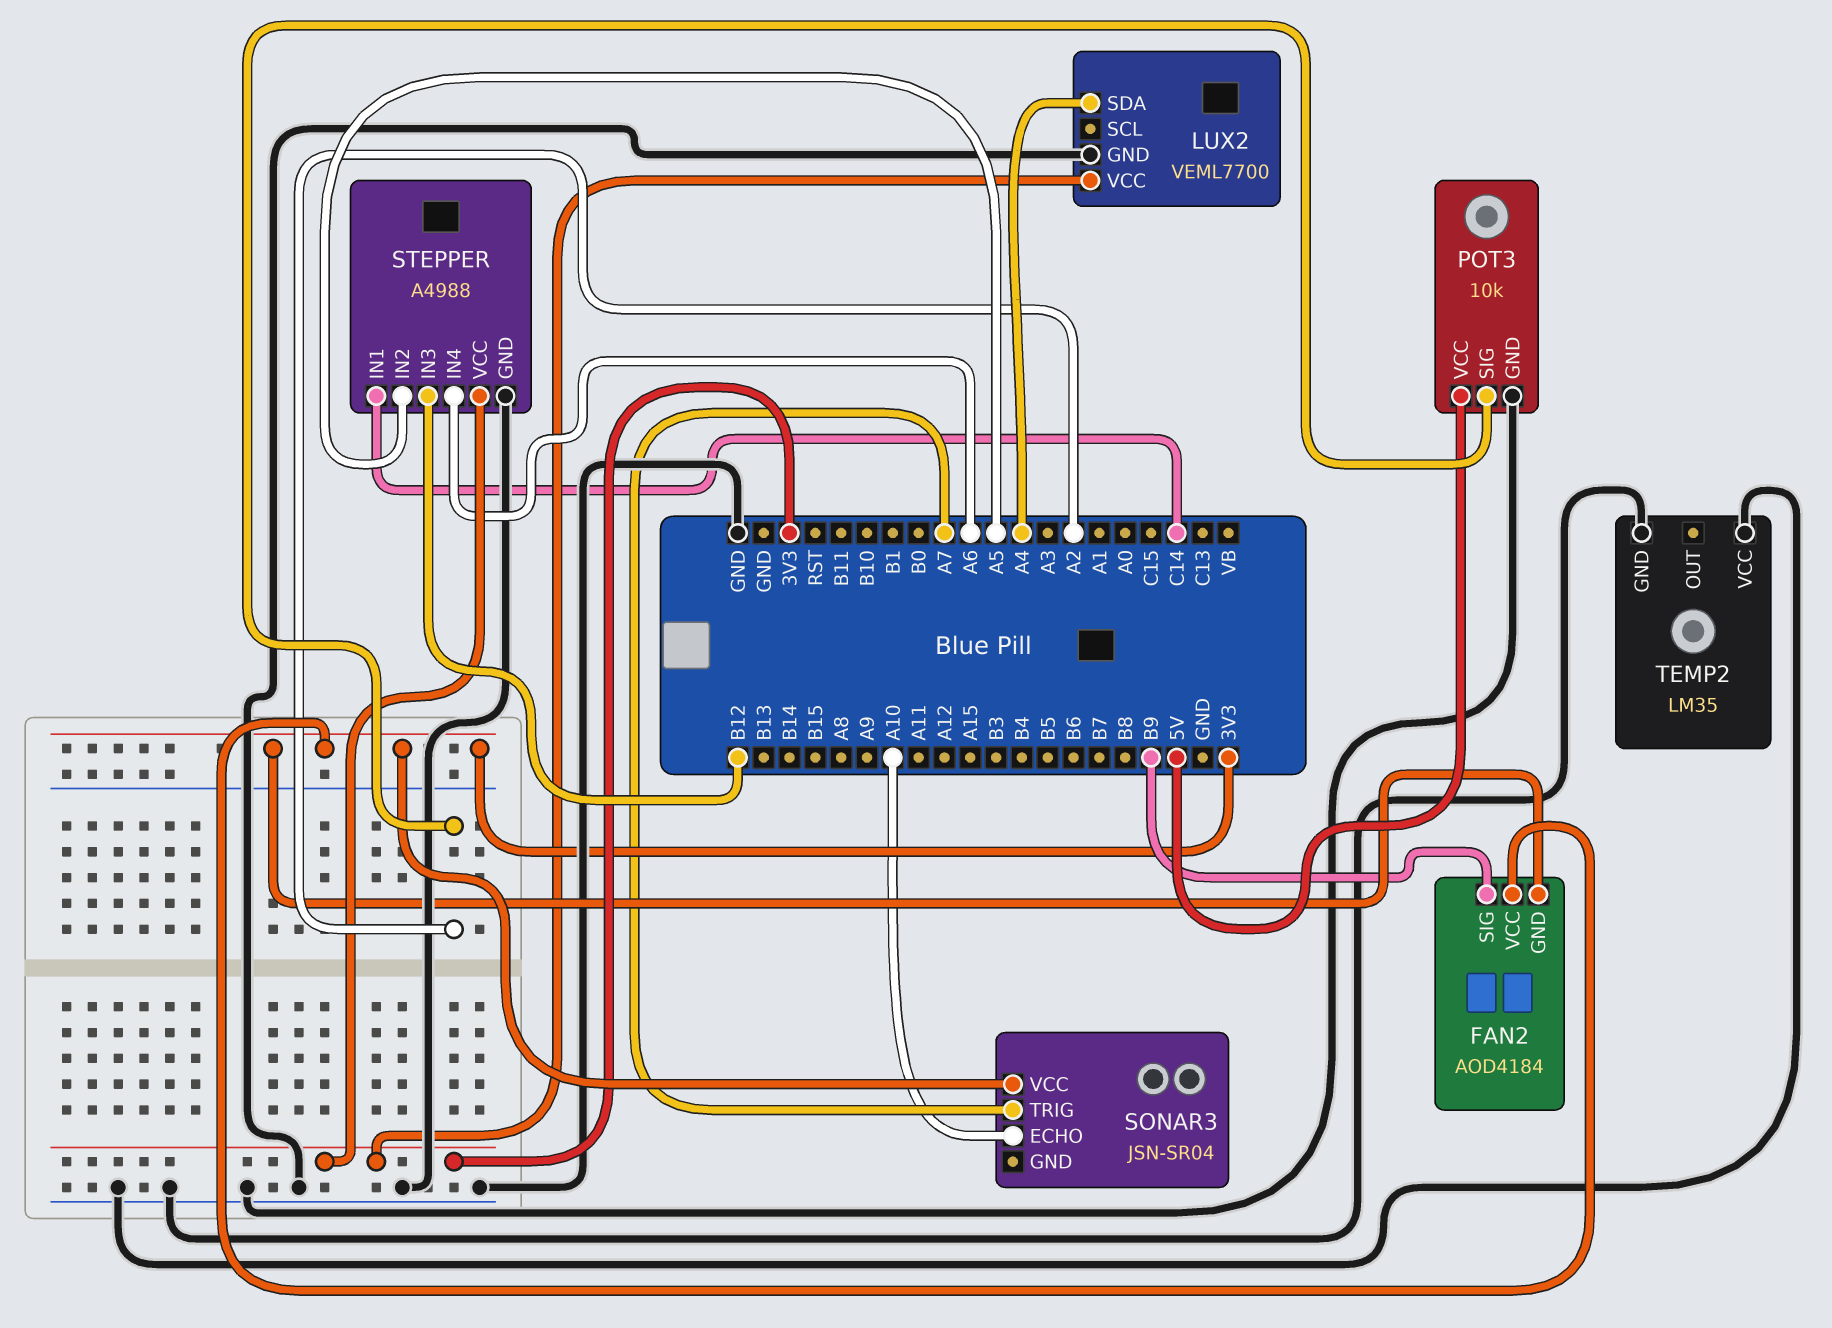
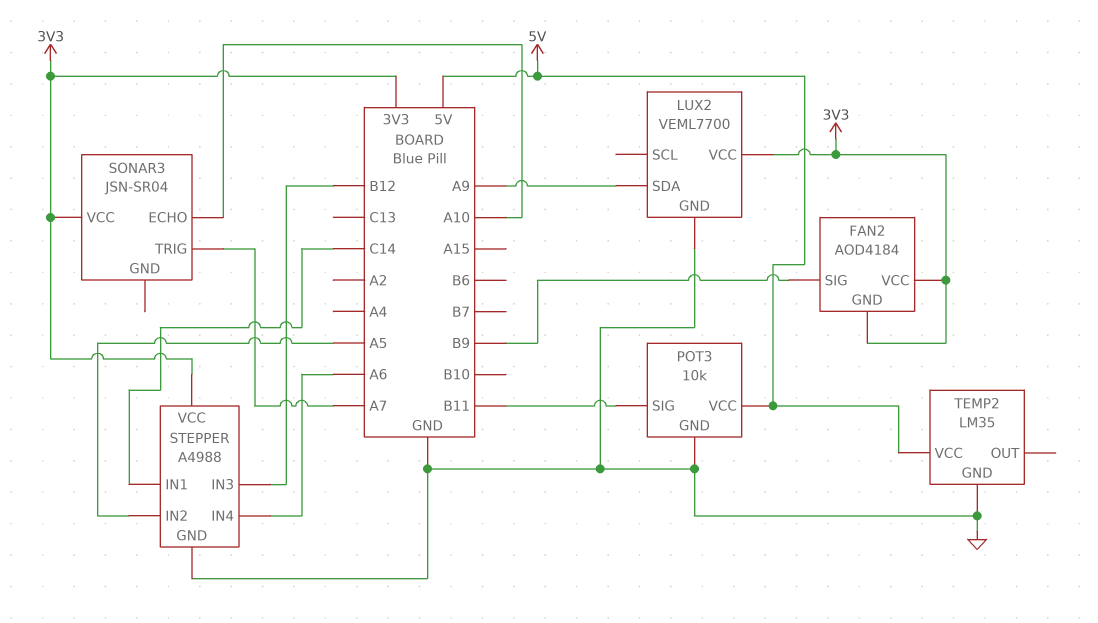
LUX2 pin SDA: A4 -> A9
POT3 pin SIG: A2 -> B11
TEMP2 pin VCC: GND -> 5V

